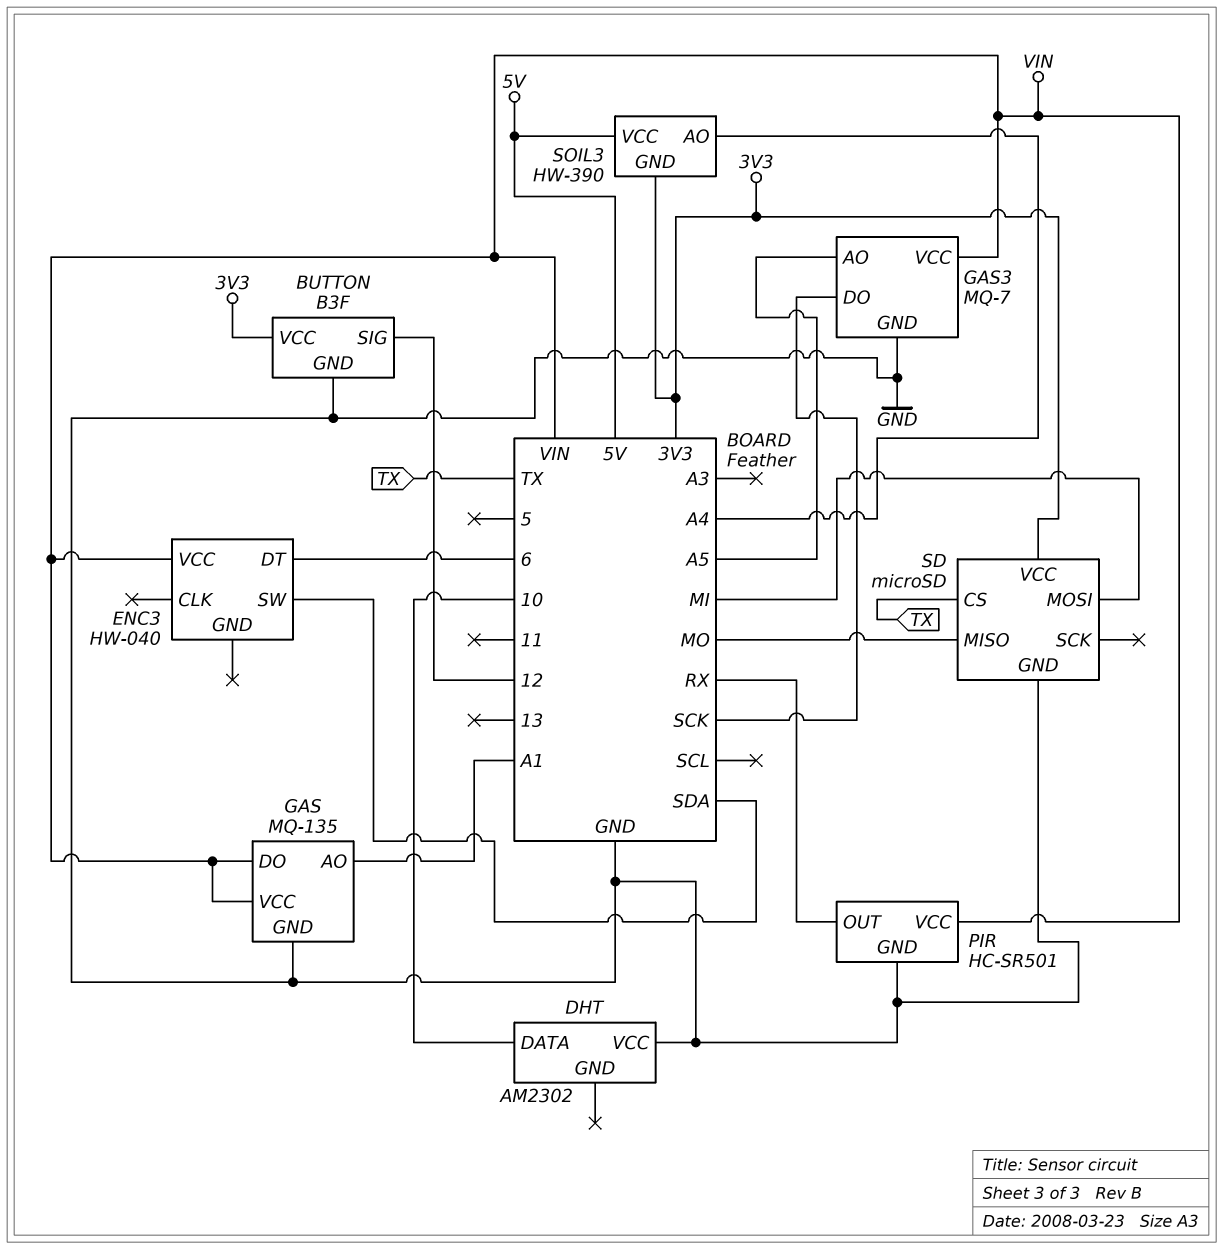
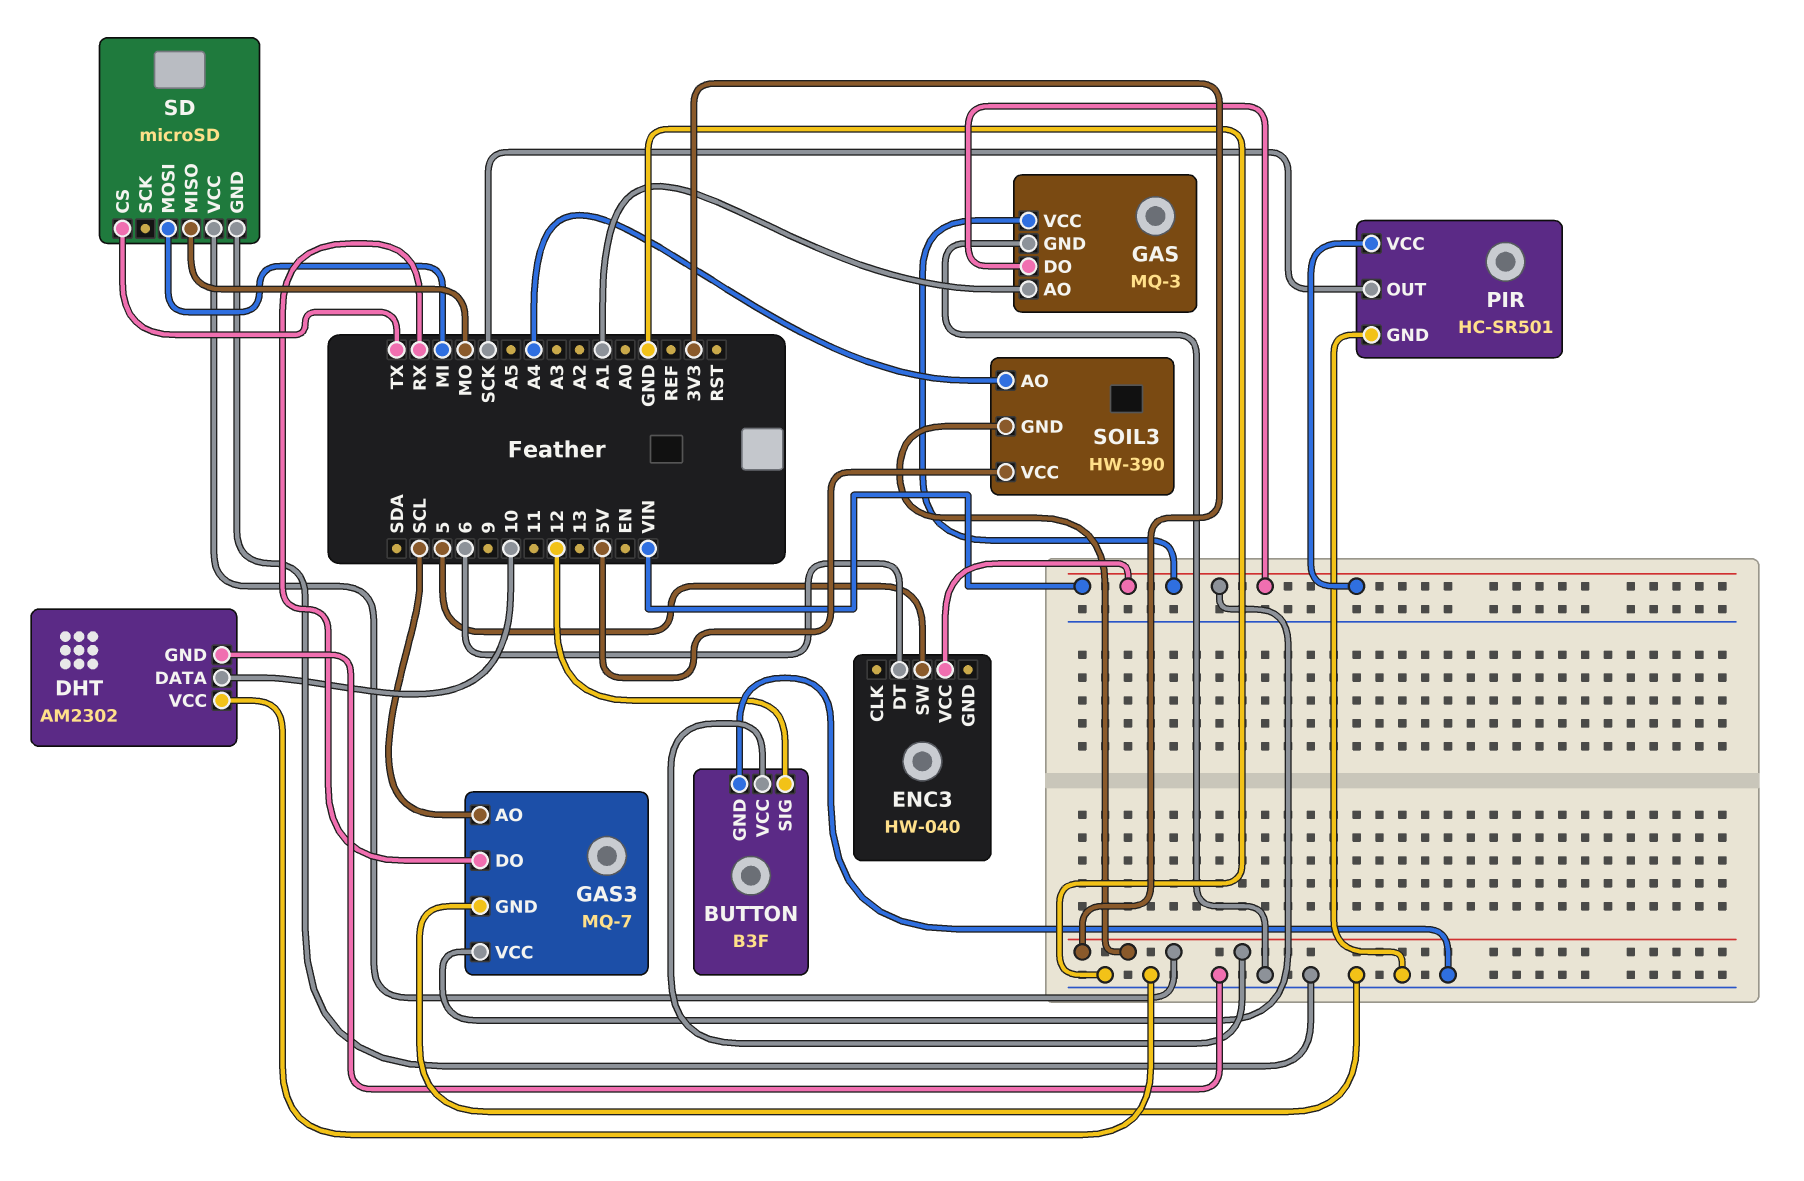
DHT pin GND: none -> GND
ENC3 pin SW: SDA -> 5
GAS: MQ-135 -> MQ-3
GAS3 pin AO: A5 -> SCL
GAS3 pin DO: SCK -> RX
PIR pin OUT: RX -> SCK

